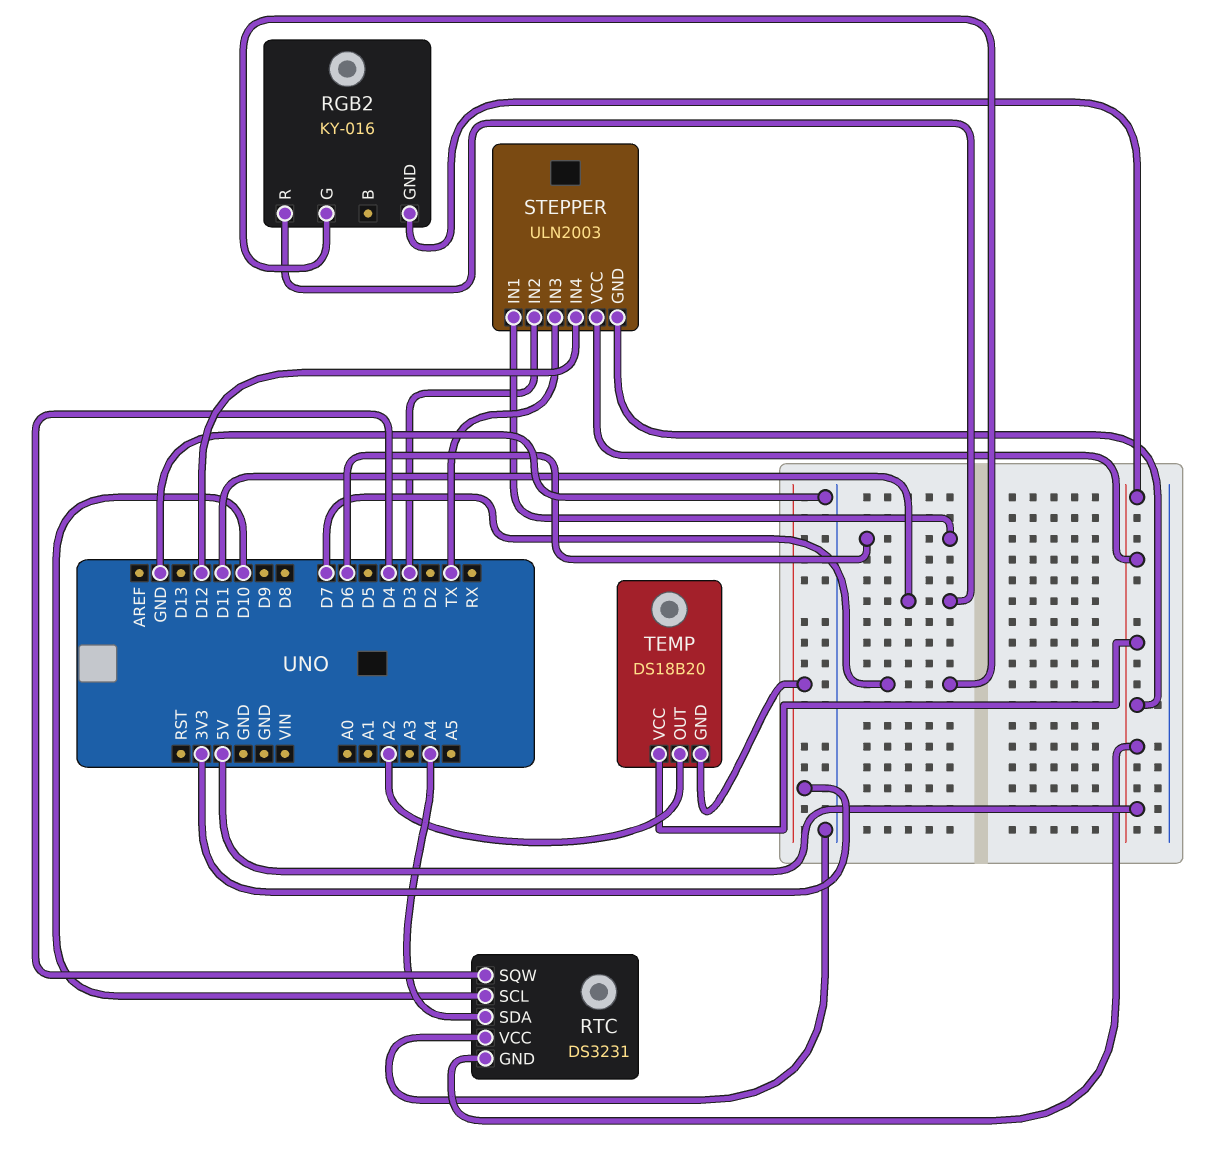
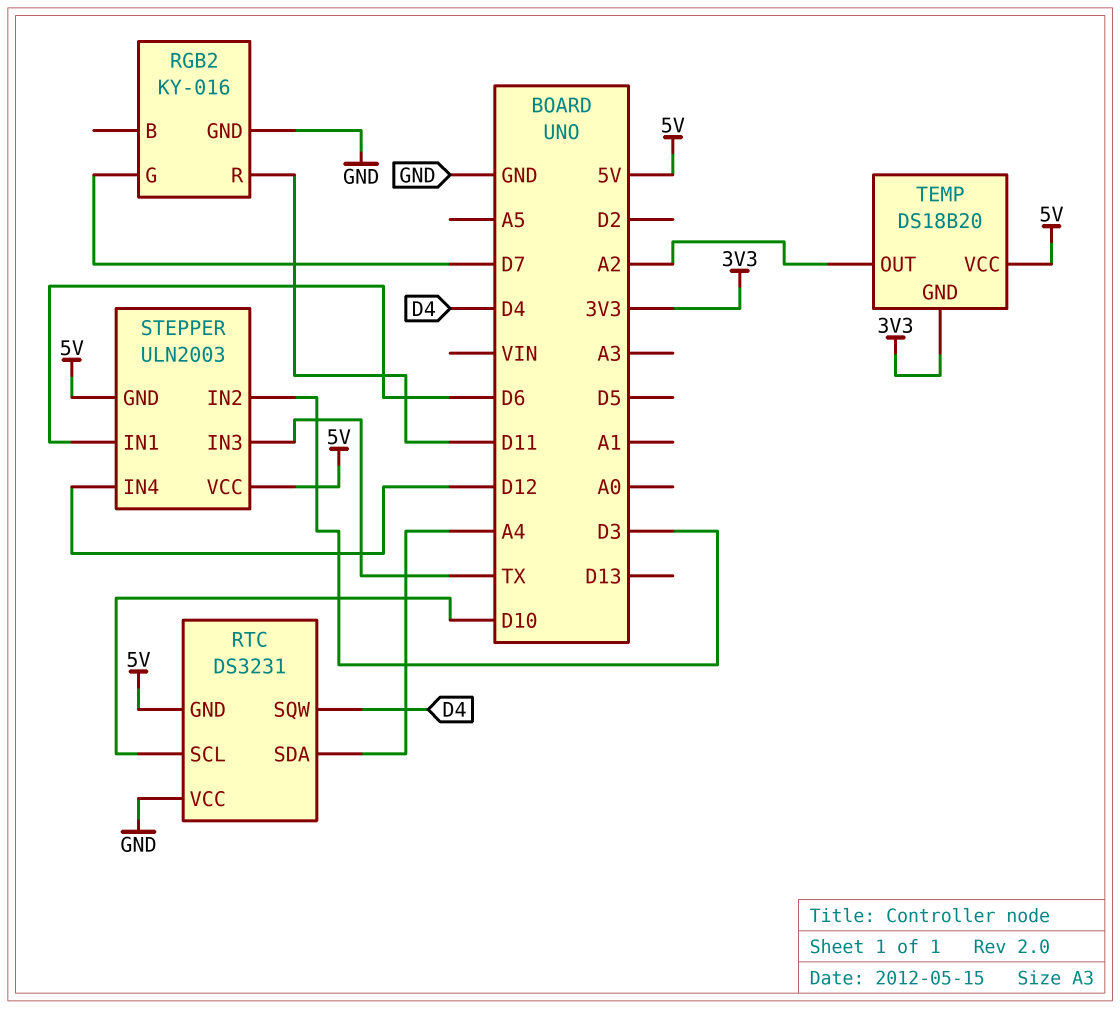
RGB2 pin GND: 5V -> GND

